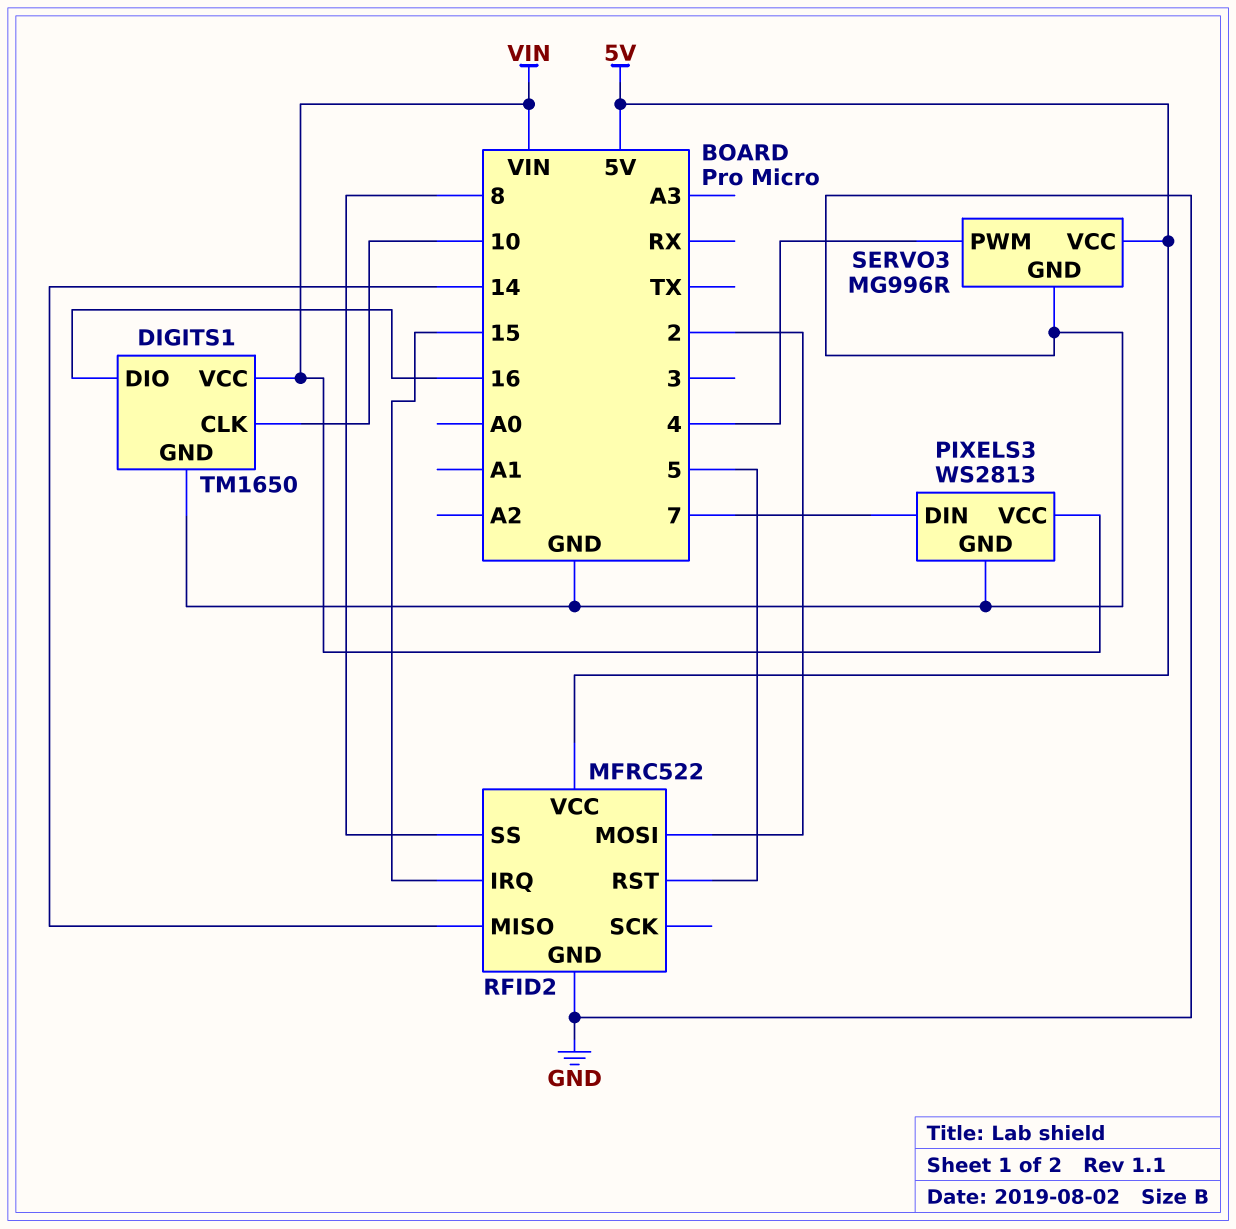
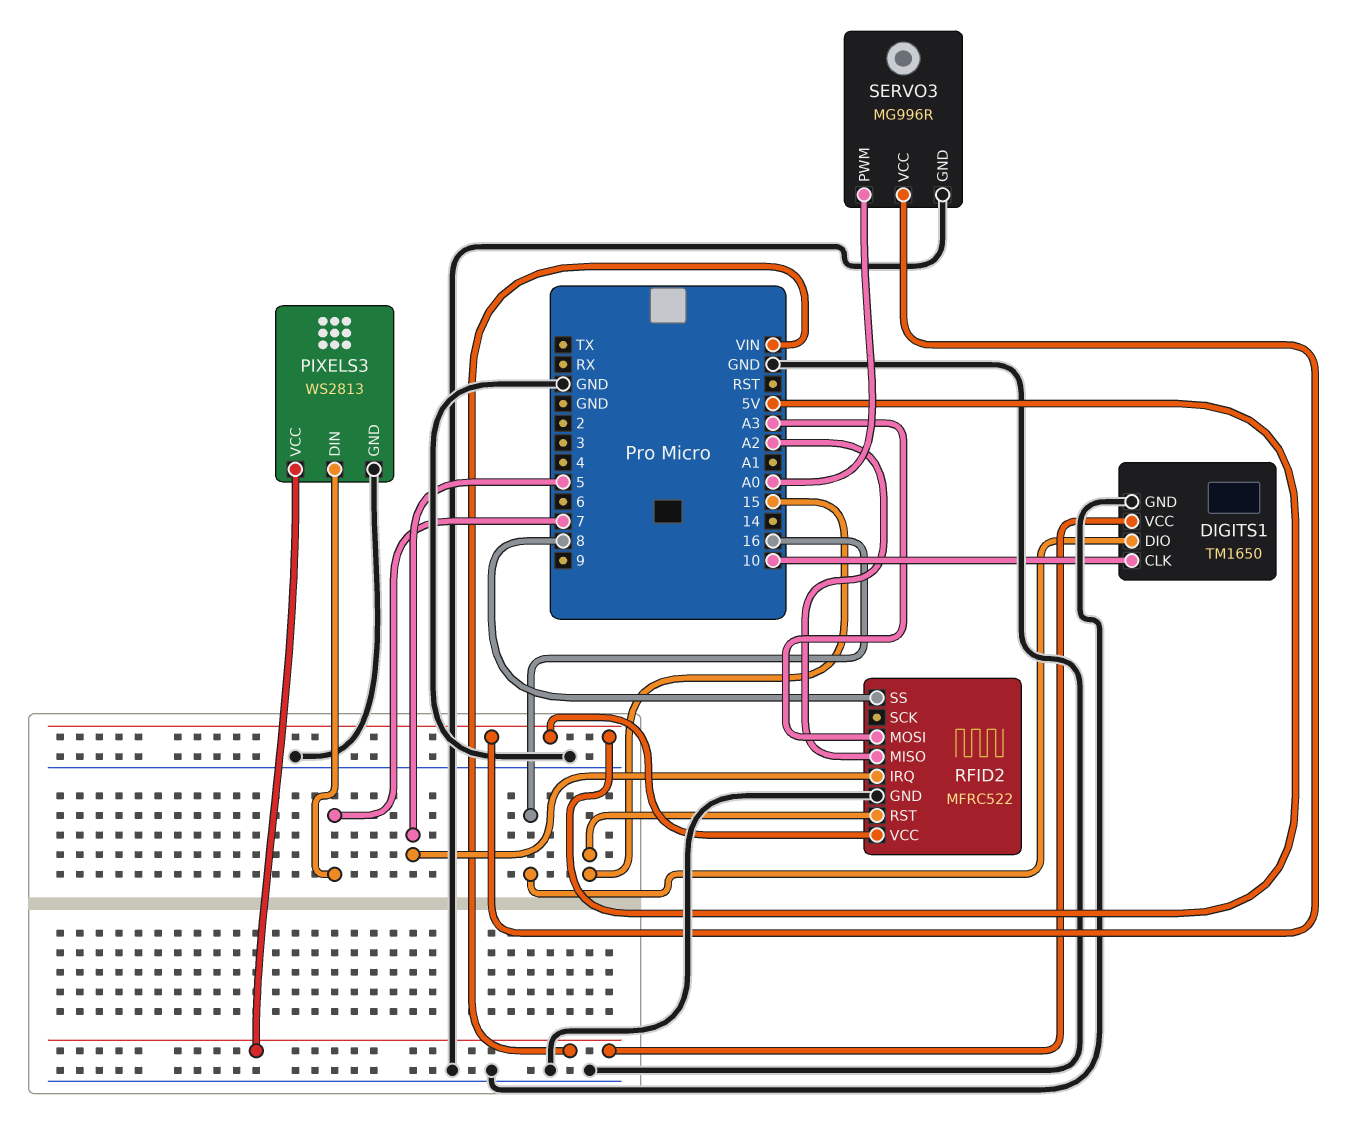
RFID2 pin IRQ: 15 -> 5
RFID2 pin MISO: 14 -> A2
RFID2 pin MOSI: 2 -> A3
RFID2 pin RST: 5 -> 15
SERVO3 pin PWM: 4 -> A0

